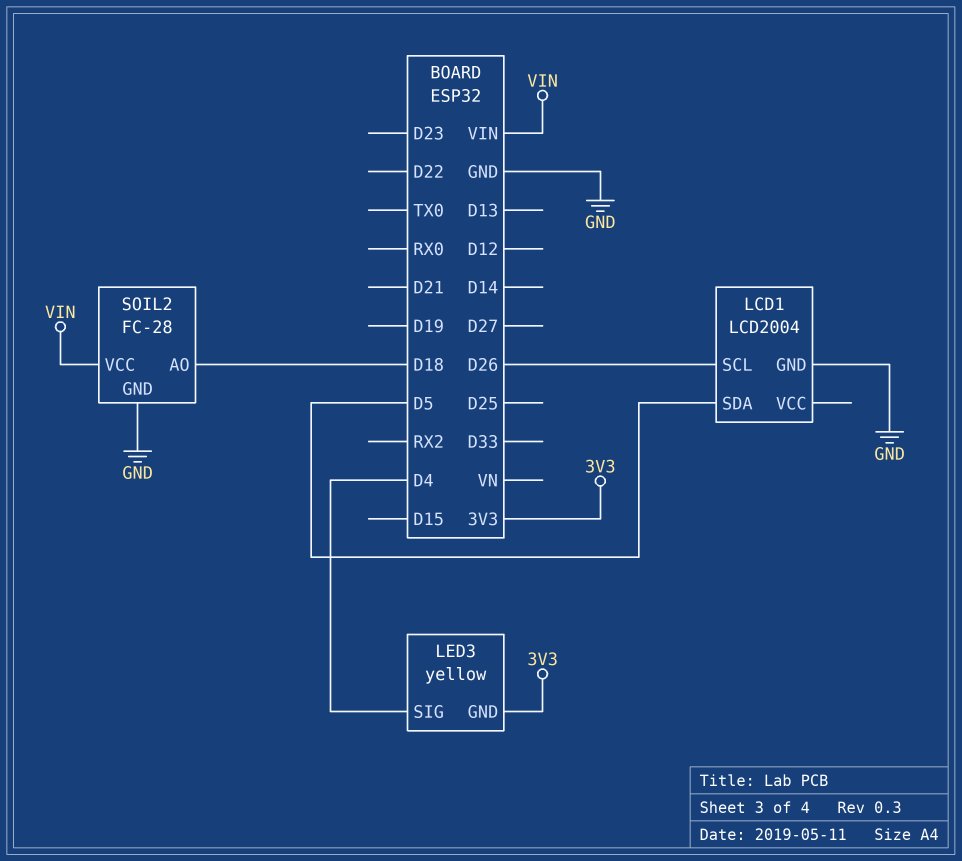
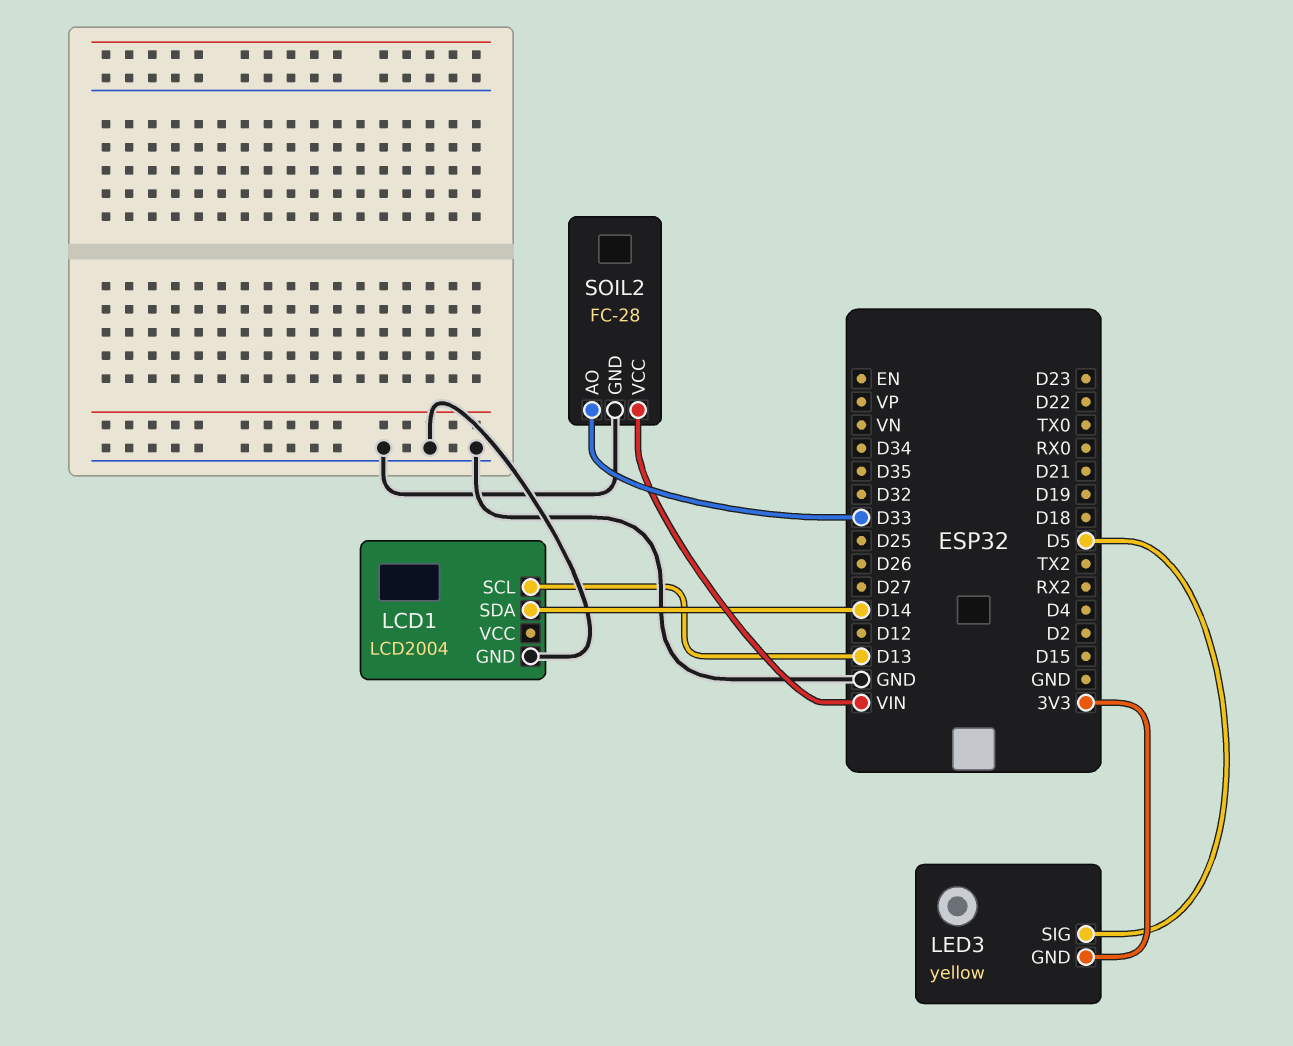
LCD1 pin SCL: D26 -> D13
LCD1 pin SDA: D5 -> D14
LED3 pin SIG: D4 -> D5
SOIL2 pin AO: D18 -> D33

